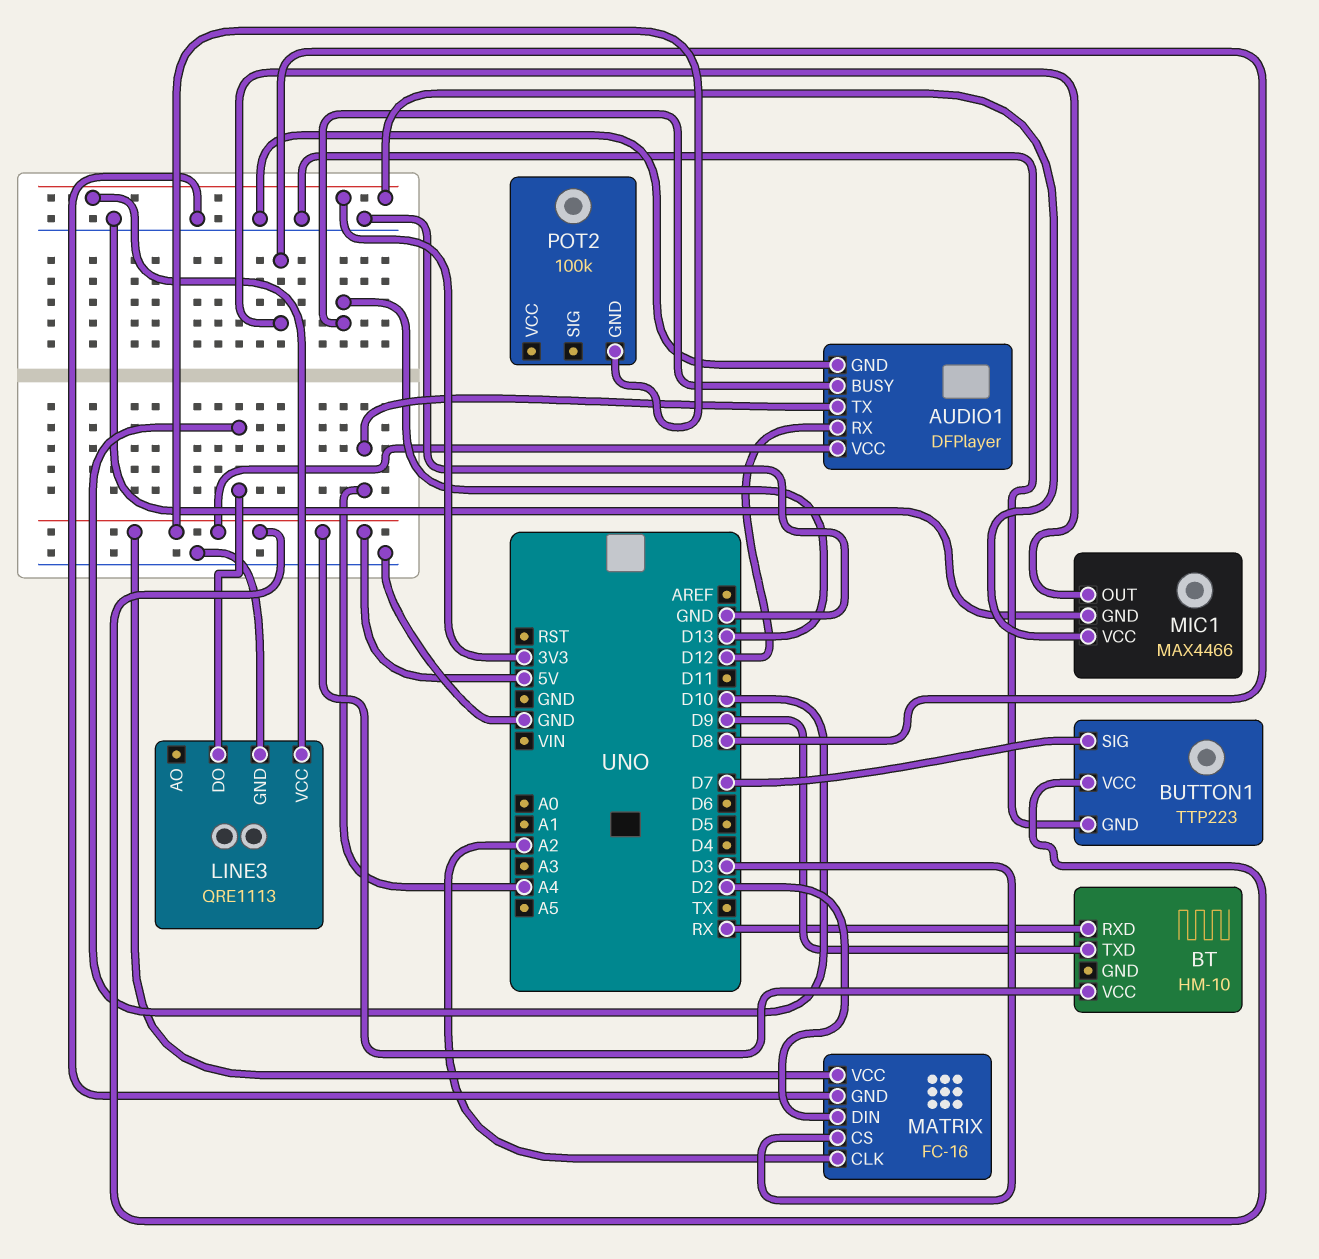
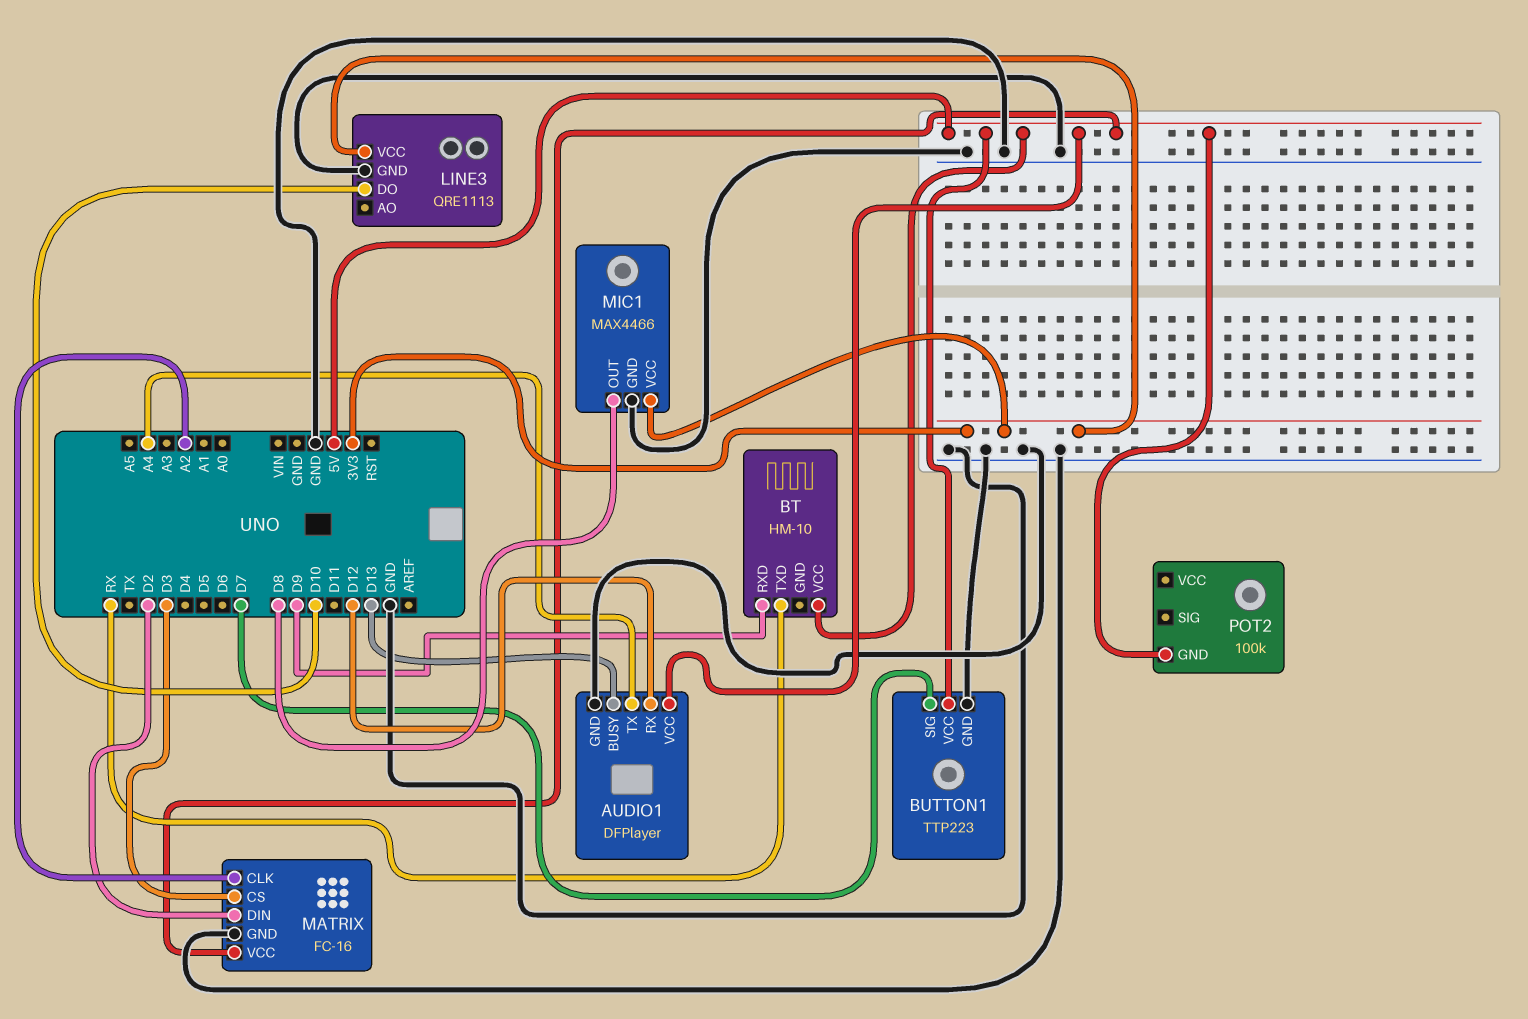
BT pin RXD: RX -> D9
BT pin TXD: D9 -> RX

